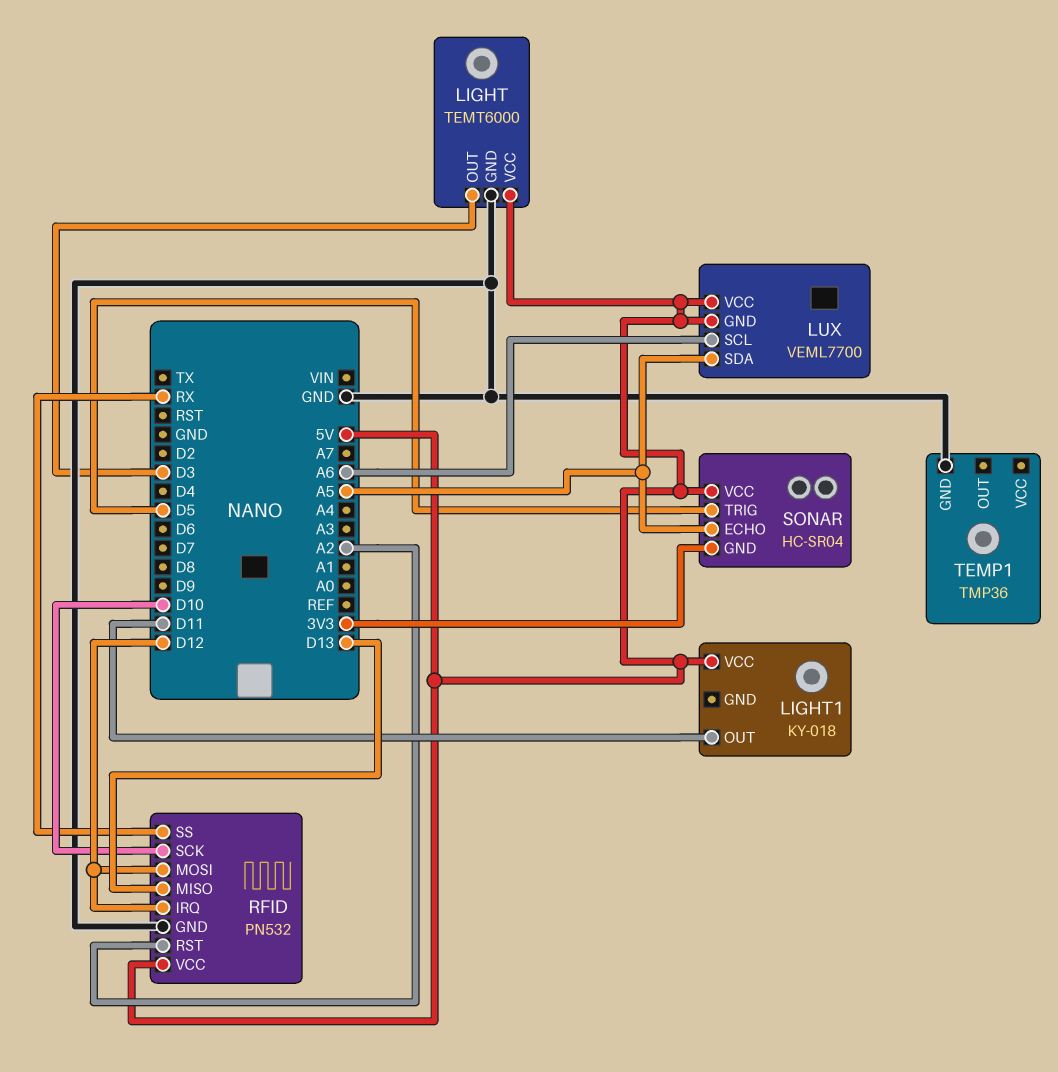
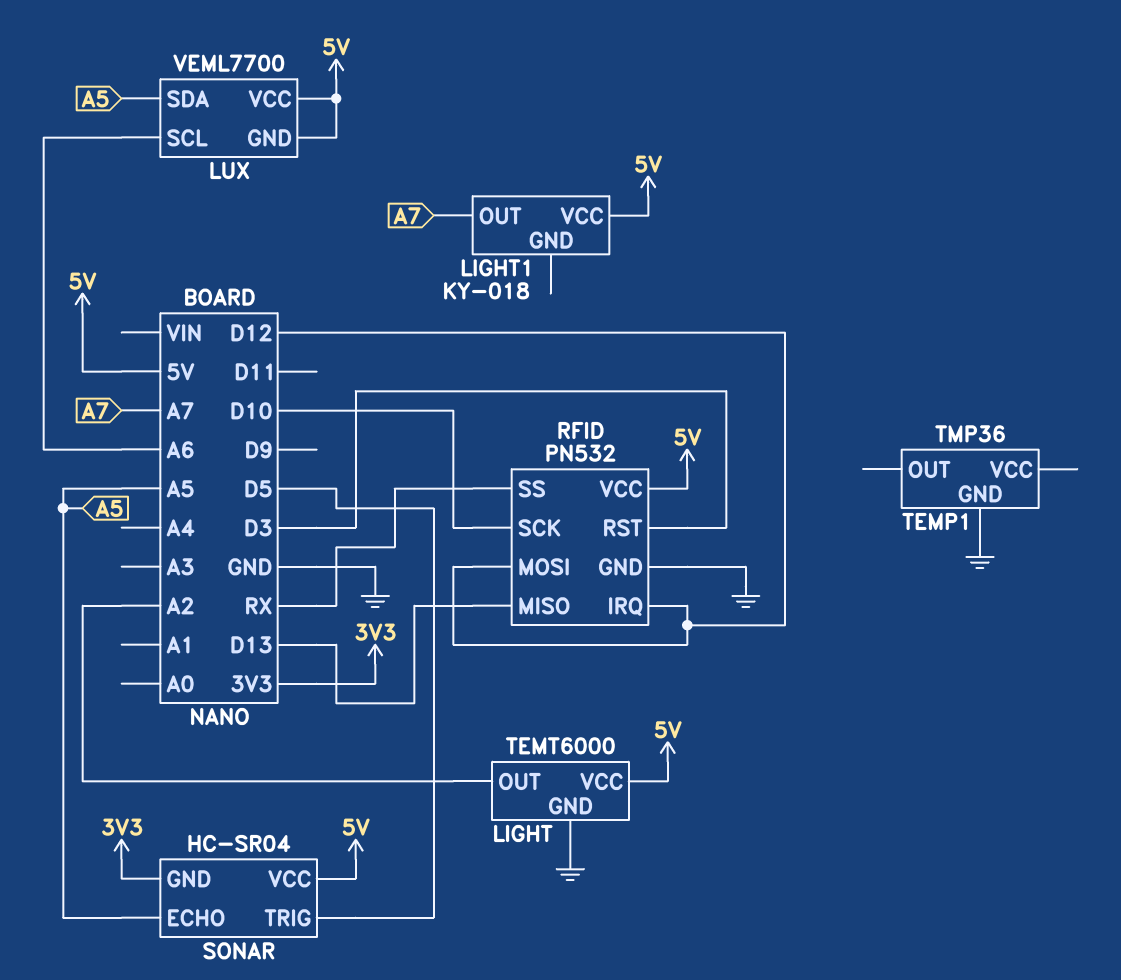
LIGHT pin OUT: D3 -> A2
LIGHT1 pin OUT: D11 -> A7
RFID pin RST: A2 -> D3

